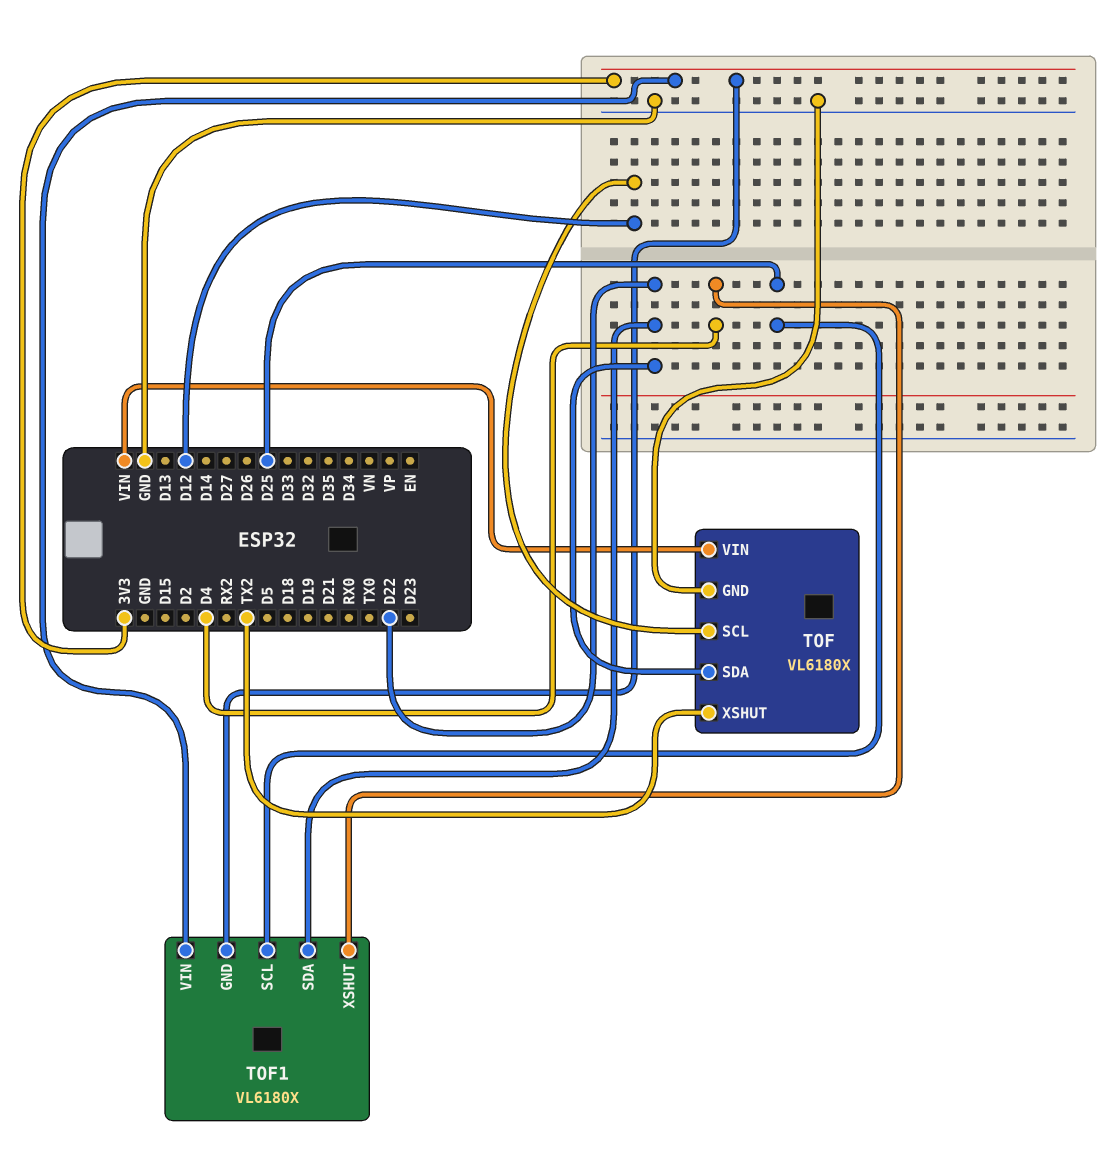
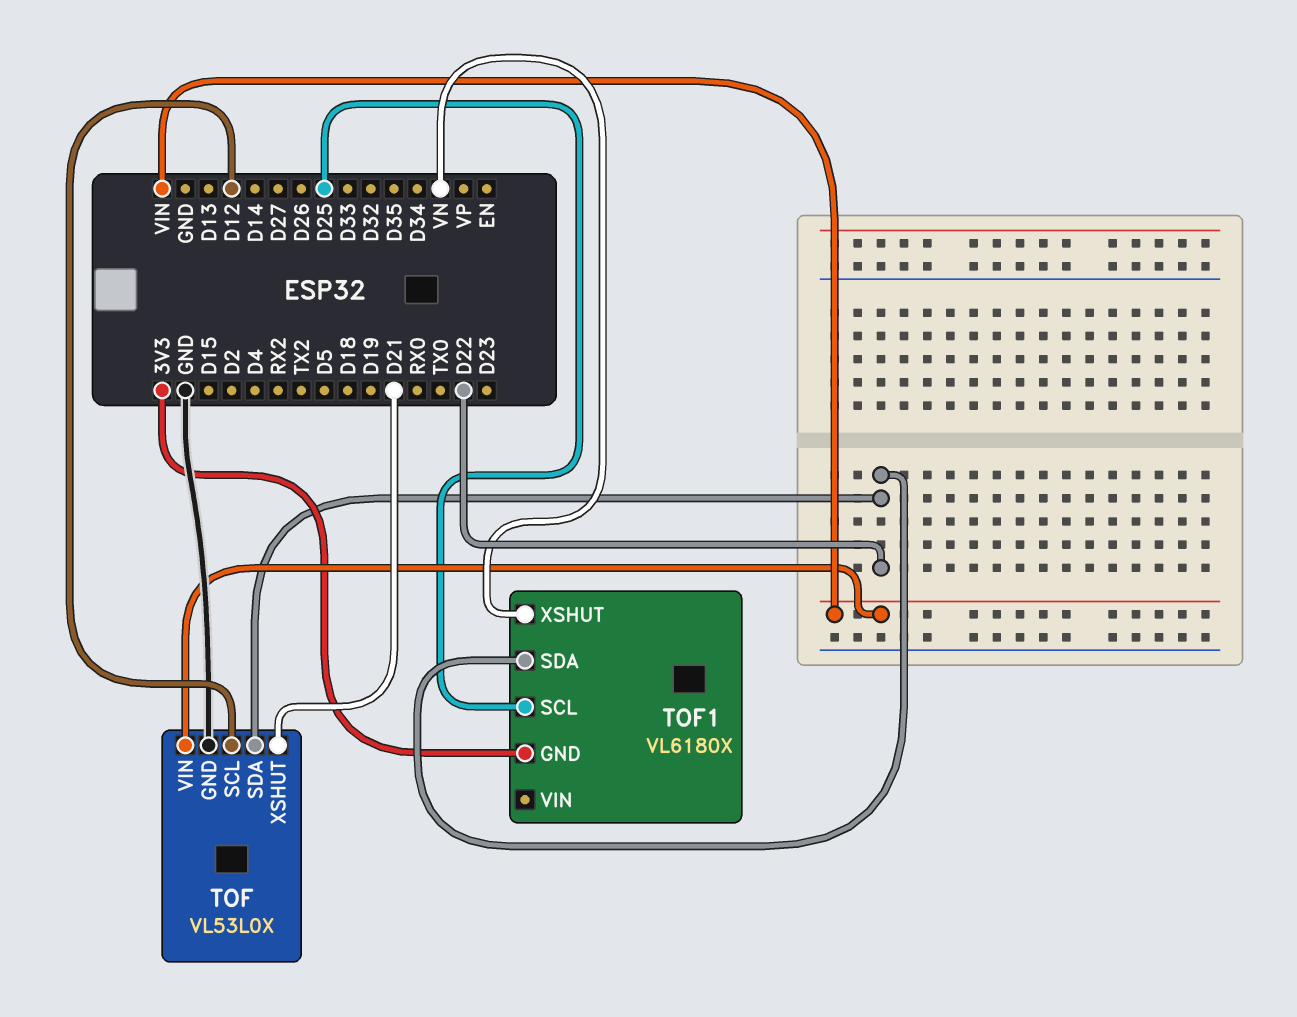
TOF: VL6180X -> VL53L0X
TOF pin XSHUT: TX2 -> D21
TOF1 pin VIN: 3V3 -> none
TOF1 pin XSHUT: D4 -> VN

